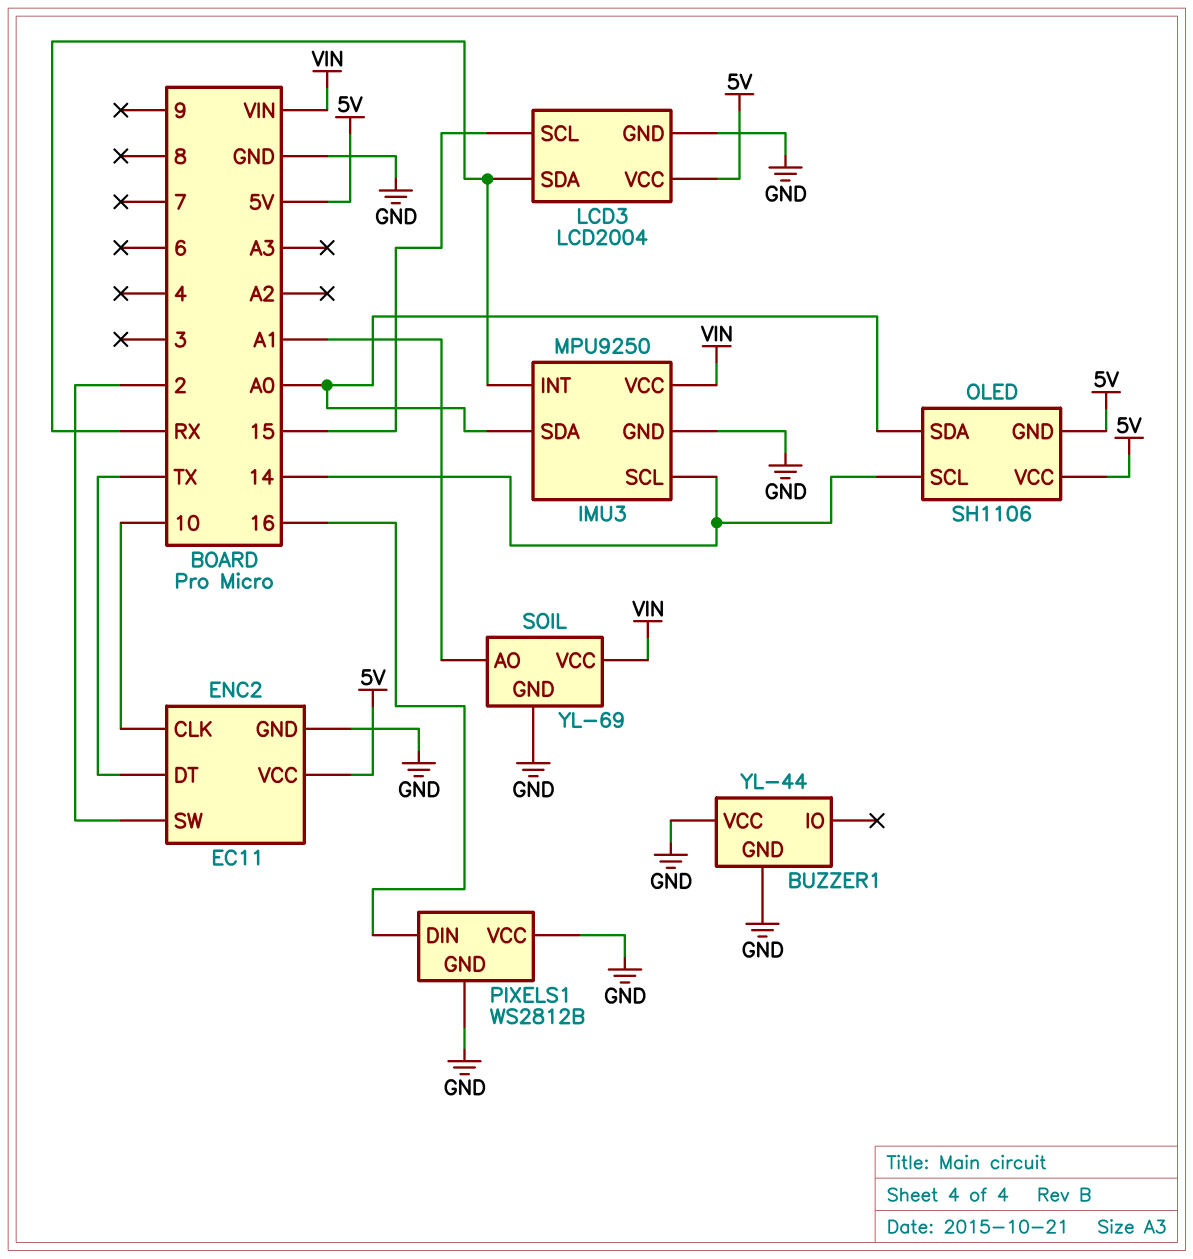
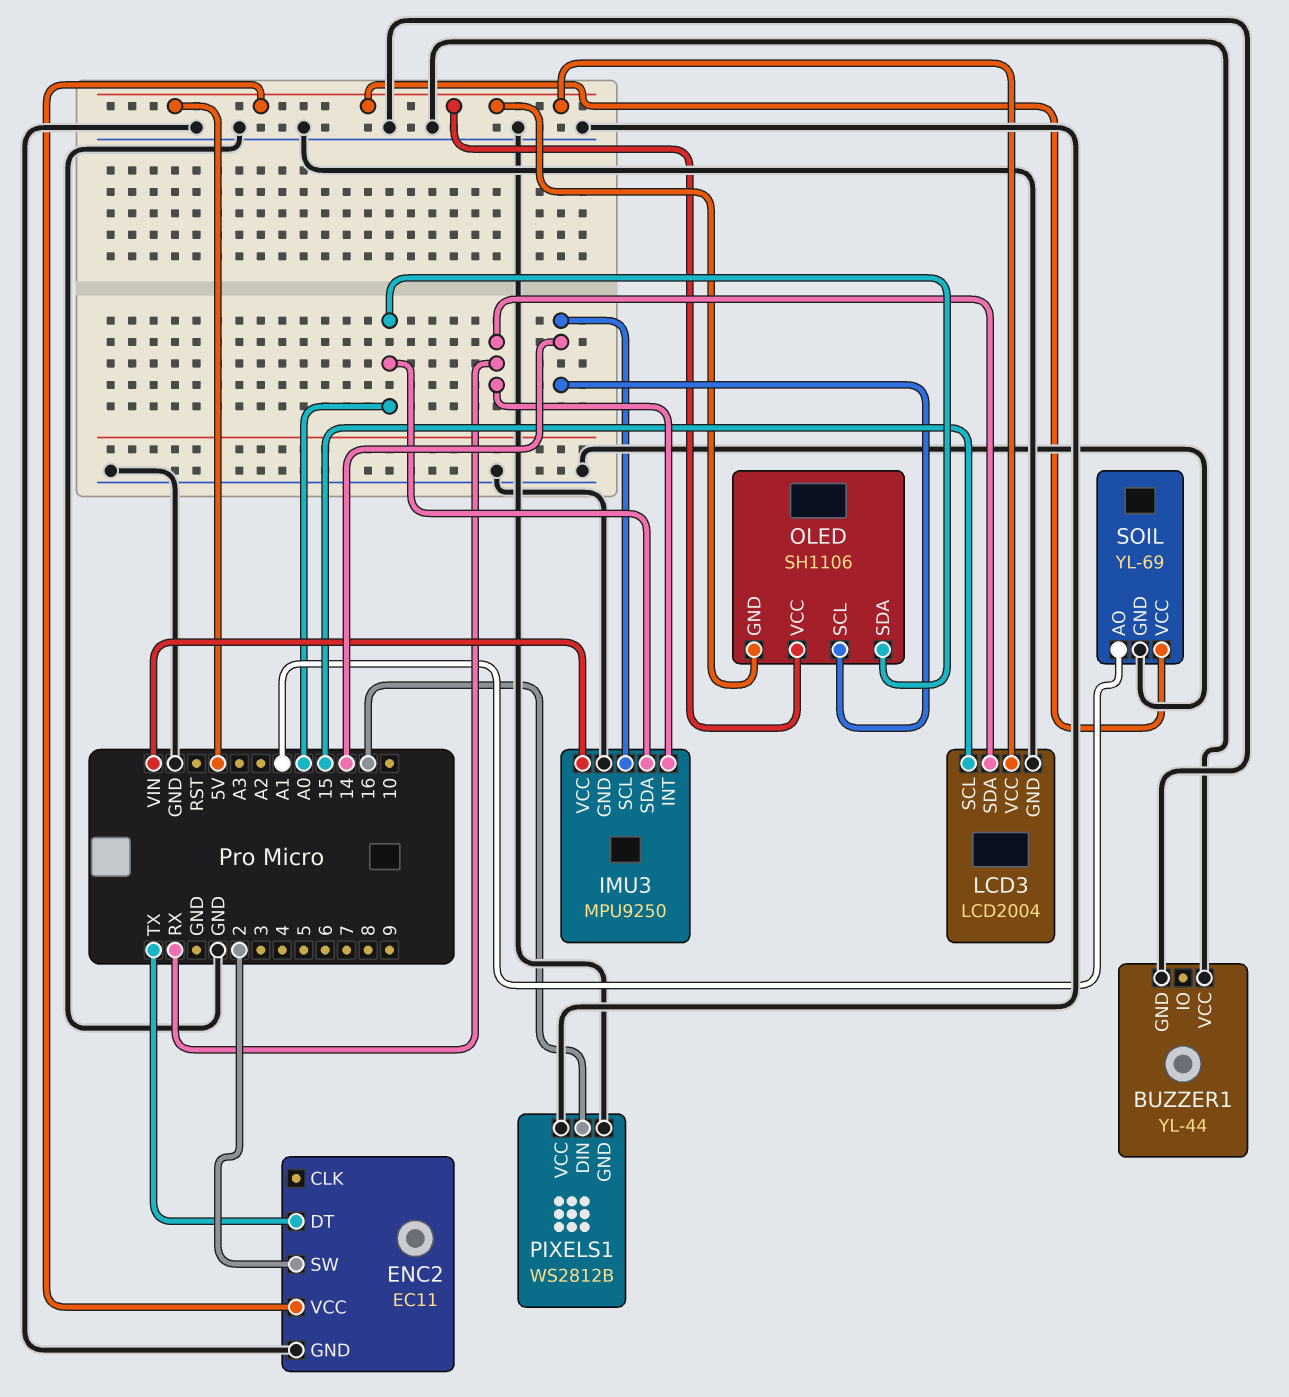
ENC2 pin CLK: 10 -> none
SOIL pin VCC: VIN -> 5V

